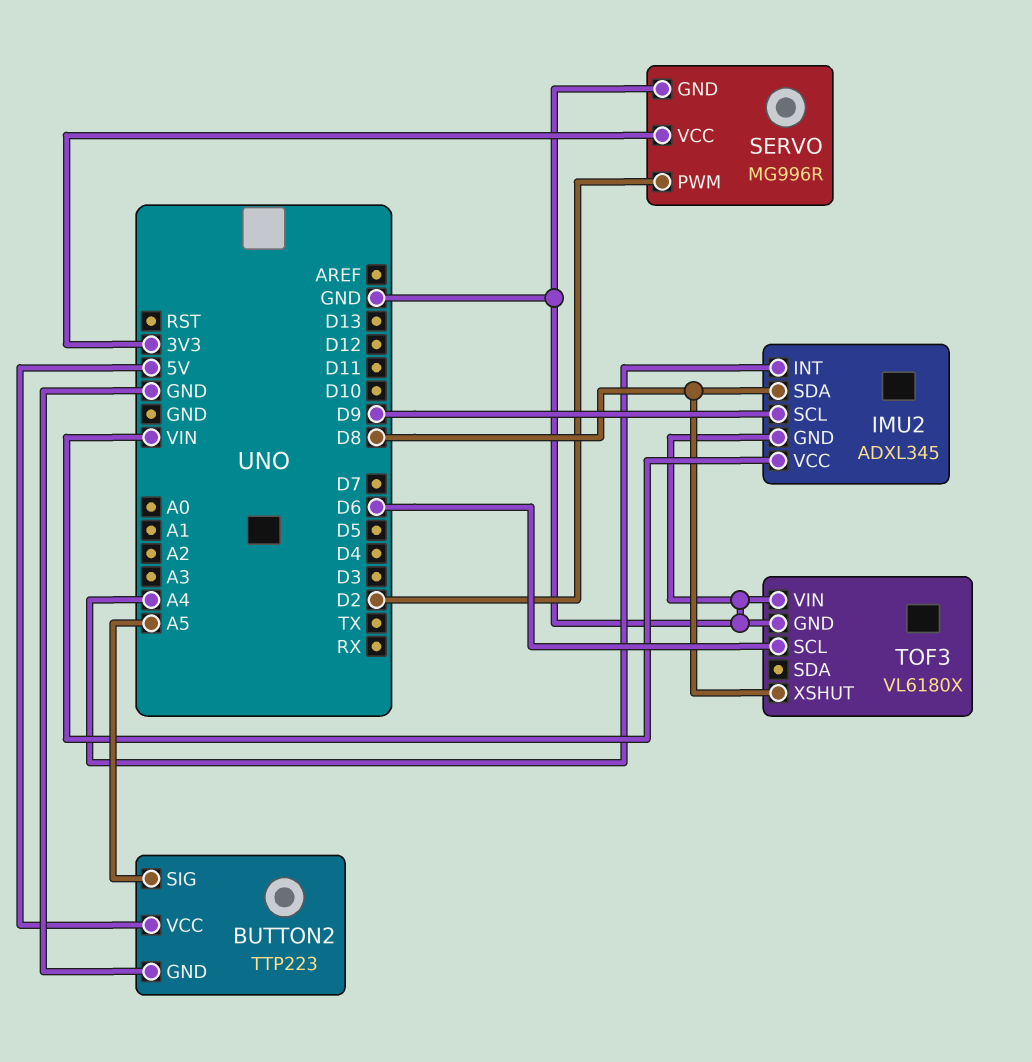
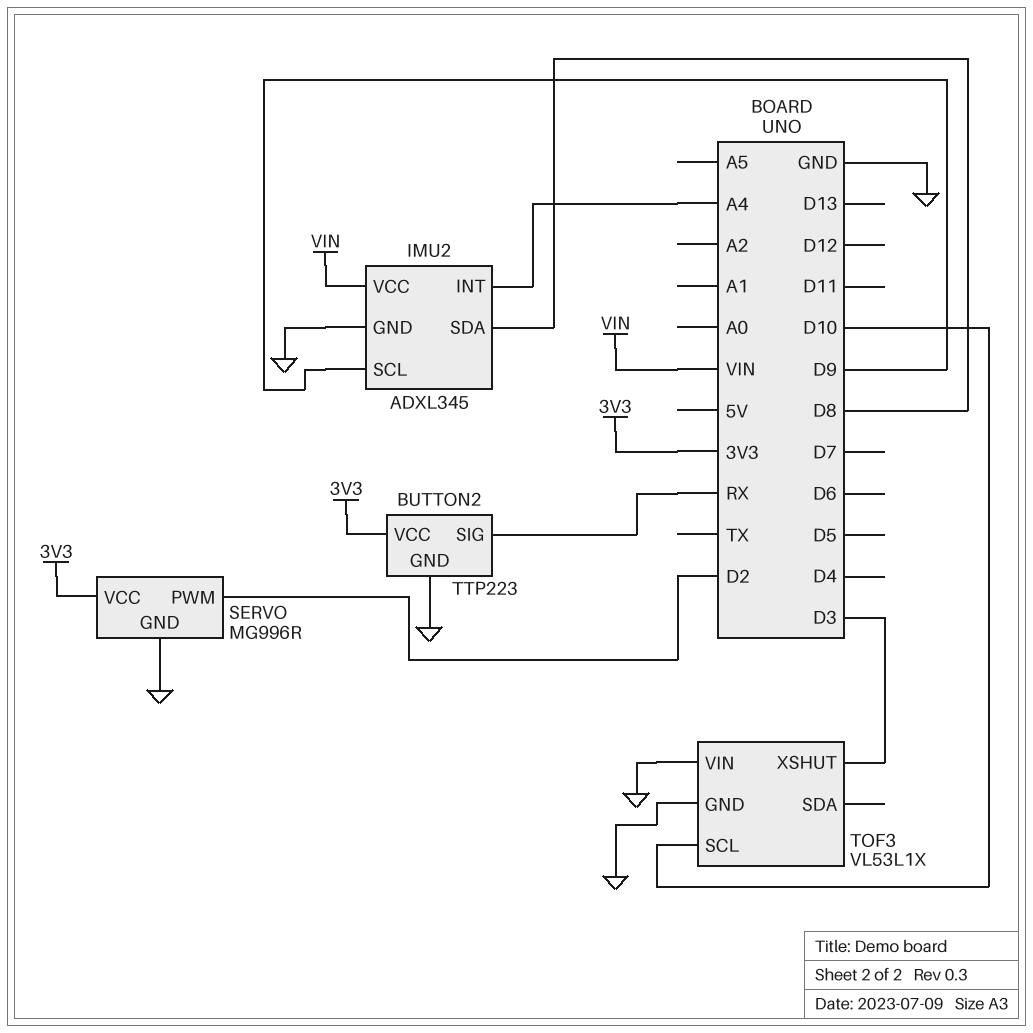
BUTTON2 pin SIG: A5 -> RX
BUTTON2 pin VCC: 5V -> 3V3
TOF3: VL6180X -> VL53L1X
TOF3 pin SCL: D6 -> D10
TOF3 pin XSHUT: D8 -> D3

